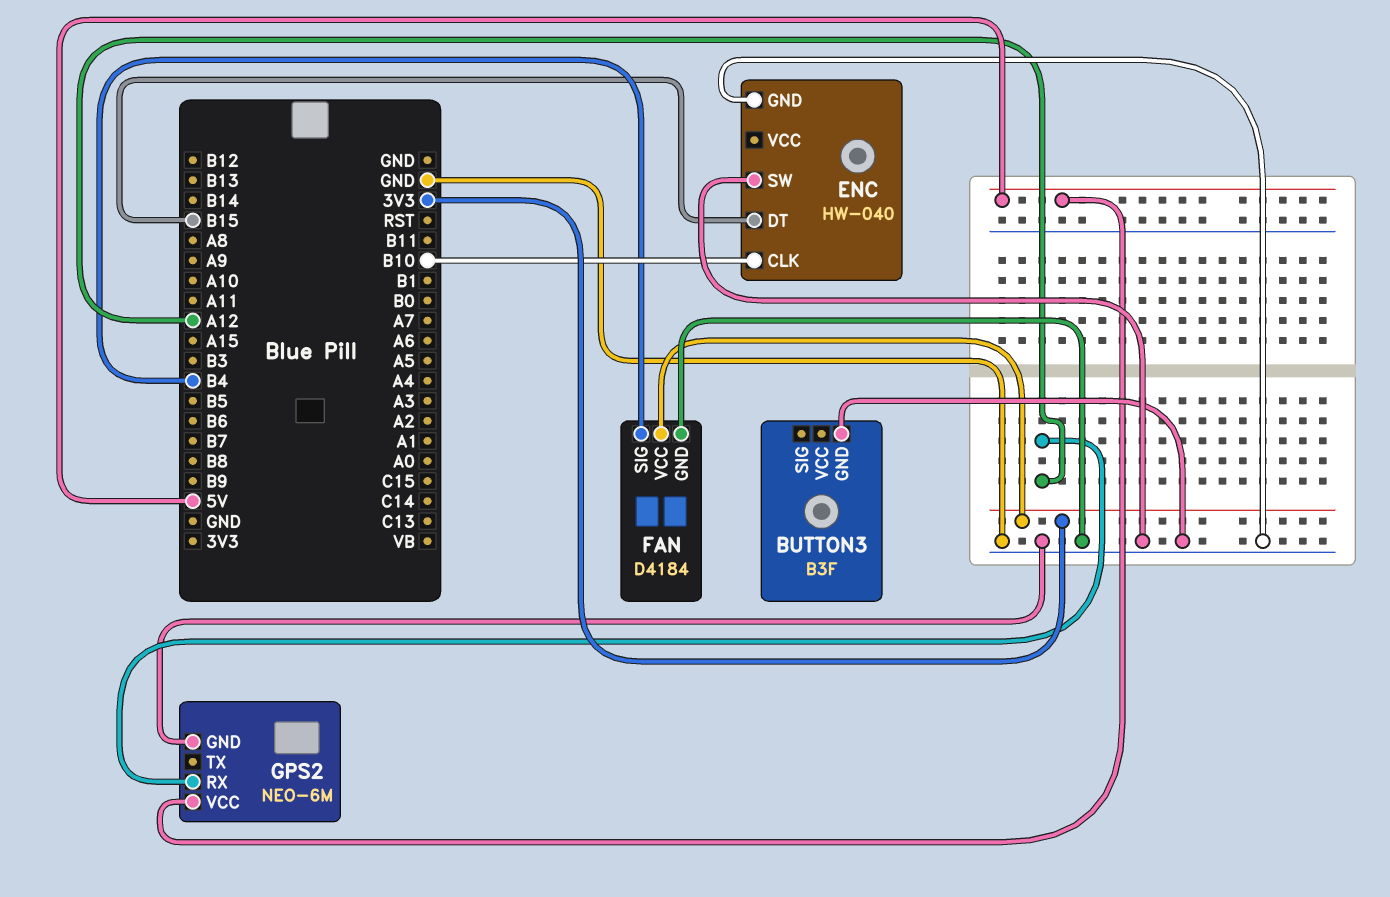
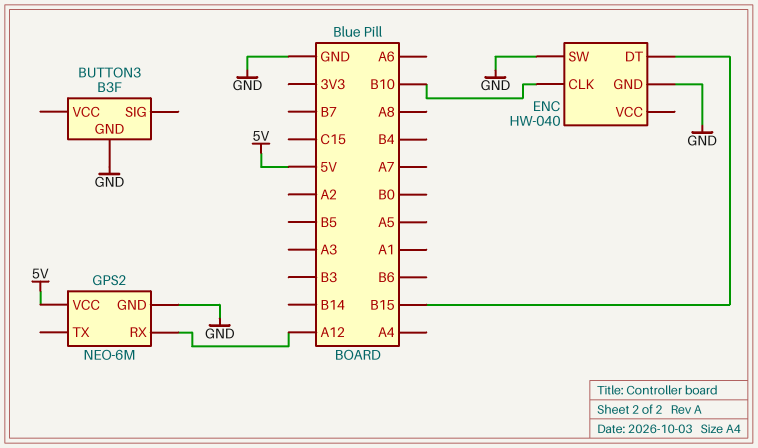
FAN: D4184 -> none
FAN pin GND: GND -> none
FAN pin SIG: B4 -> none
FAN pin VCC: 3V3 -> none

